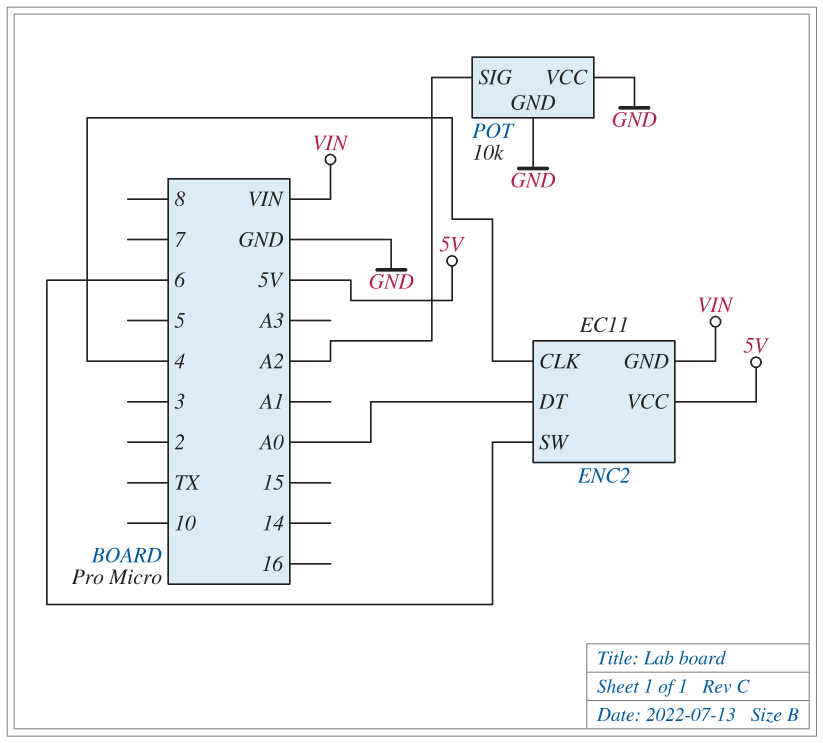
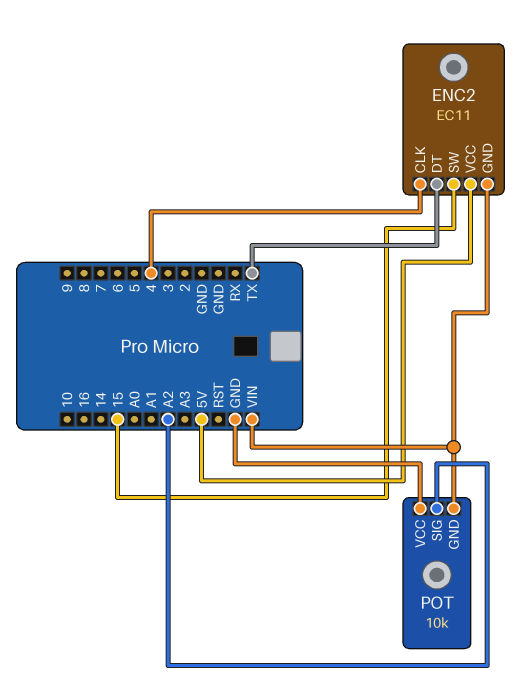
ENC2 pin DT: A0 -> TX
ENC2 pin SW: 6 -> 15
POT pin GND: GND -> VIN

